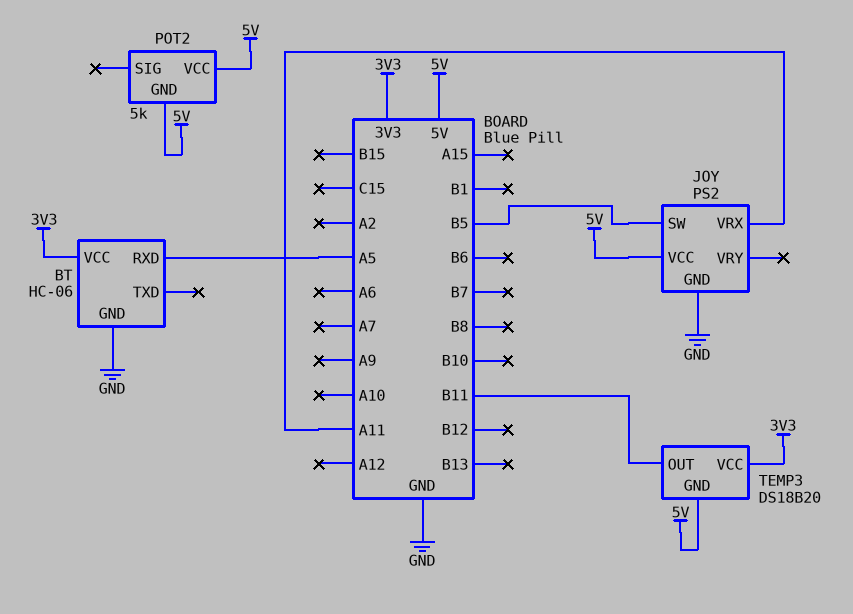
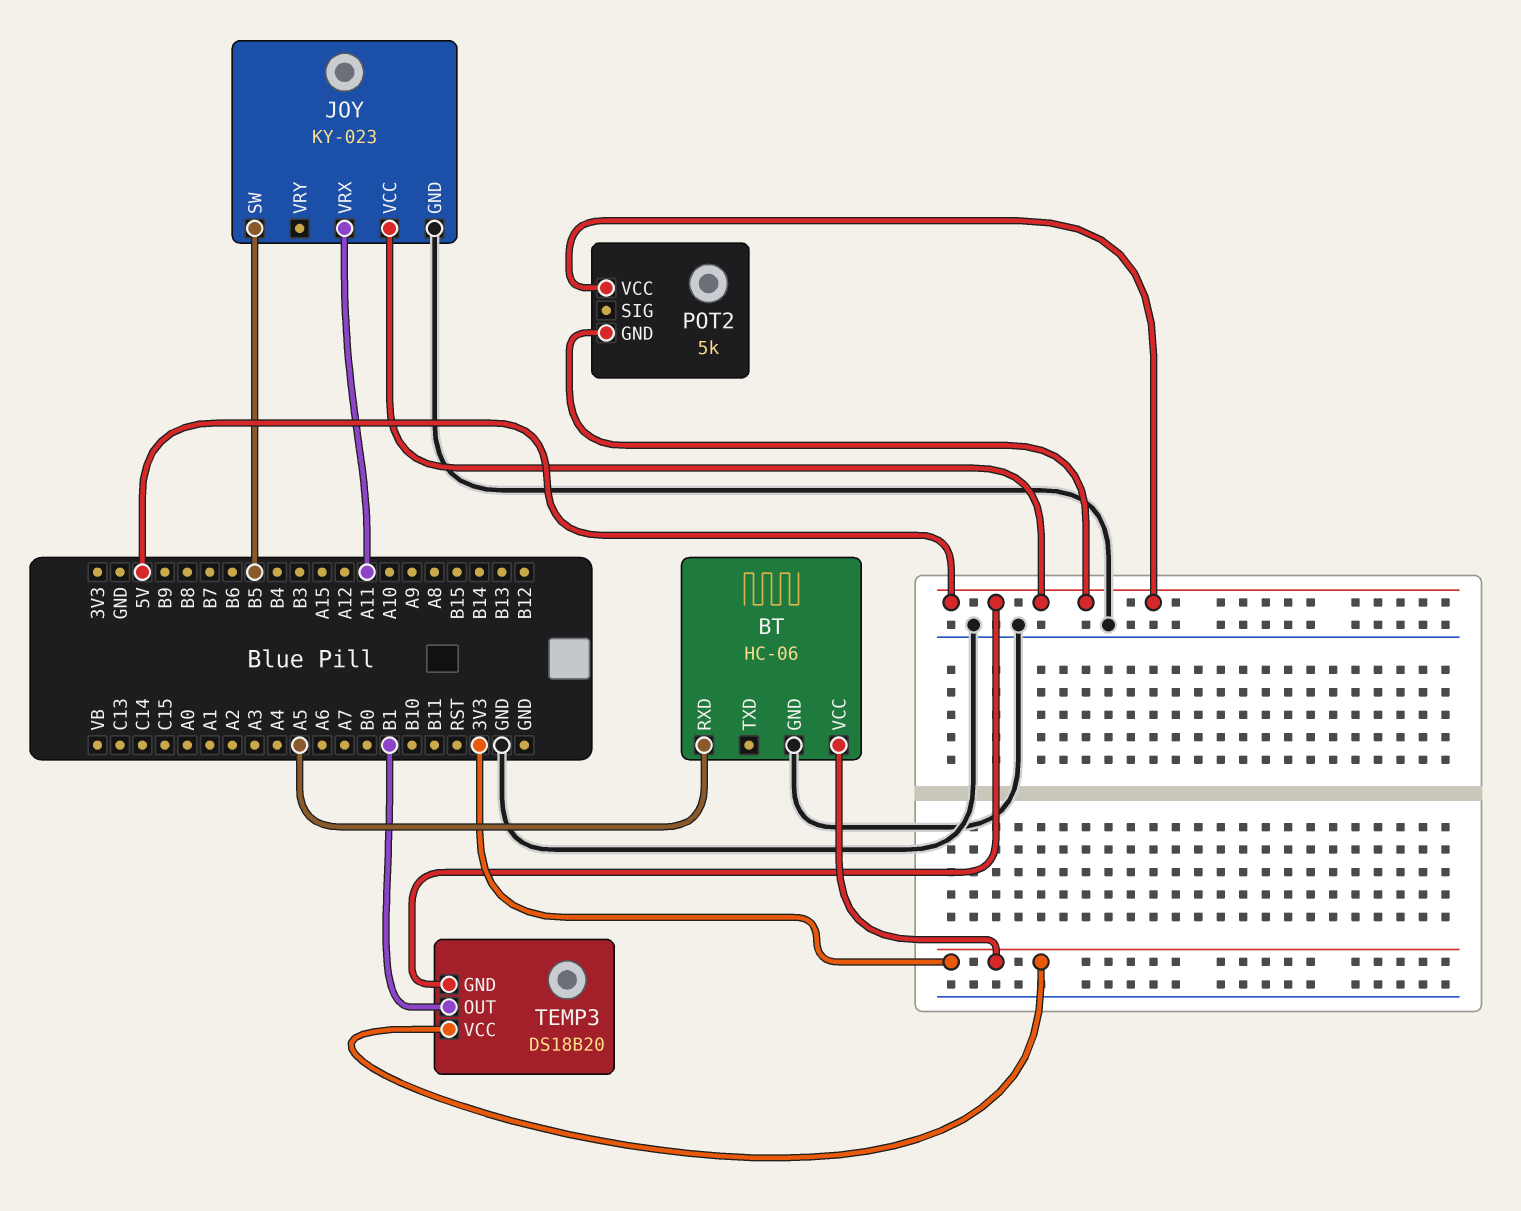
JOY: PS2 -> KY-023
TEMP3 pin OUT: B11 -> B1

